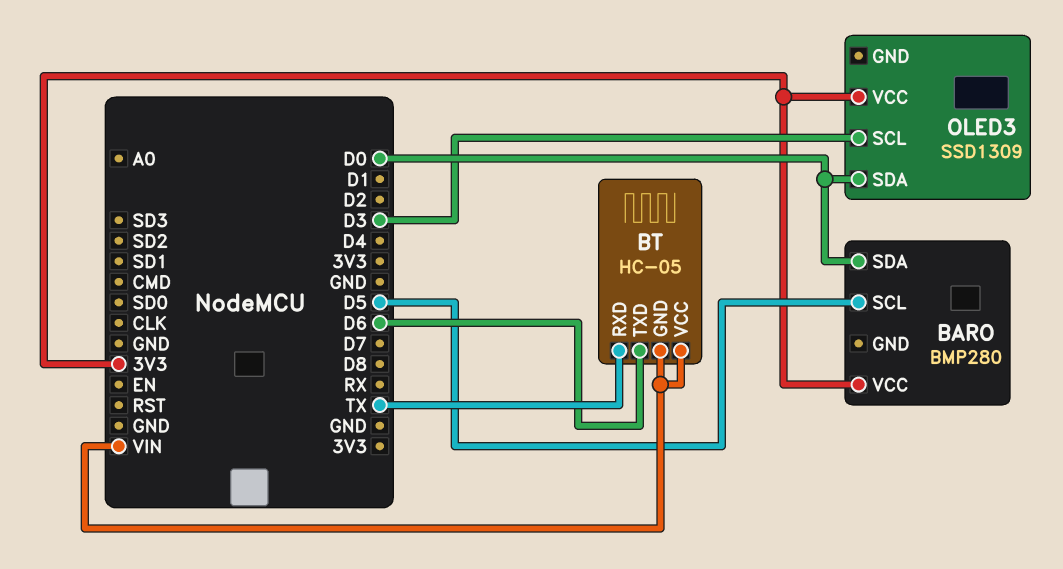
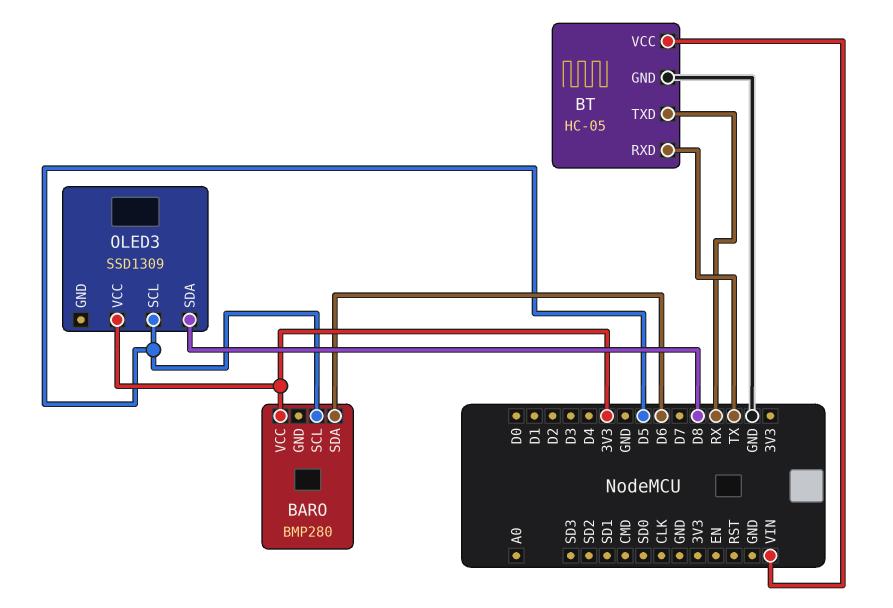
BARO pin SDA: D0 -> D6
BT pin GND: VIN -> GND
BT pin TXD: D6 -> RX
OLED3 pin SCL: D3 -> D5
OLED3 pin SDA: D0 -> D8

